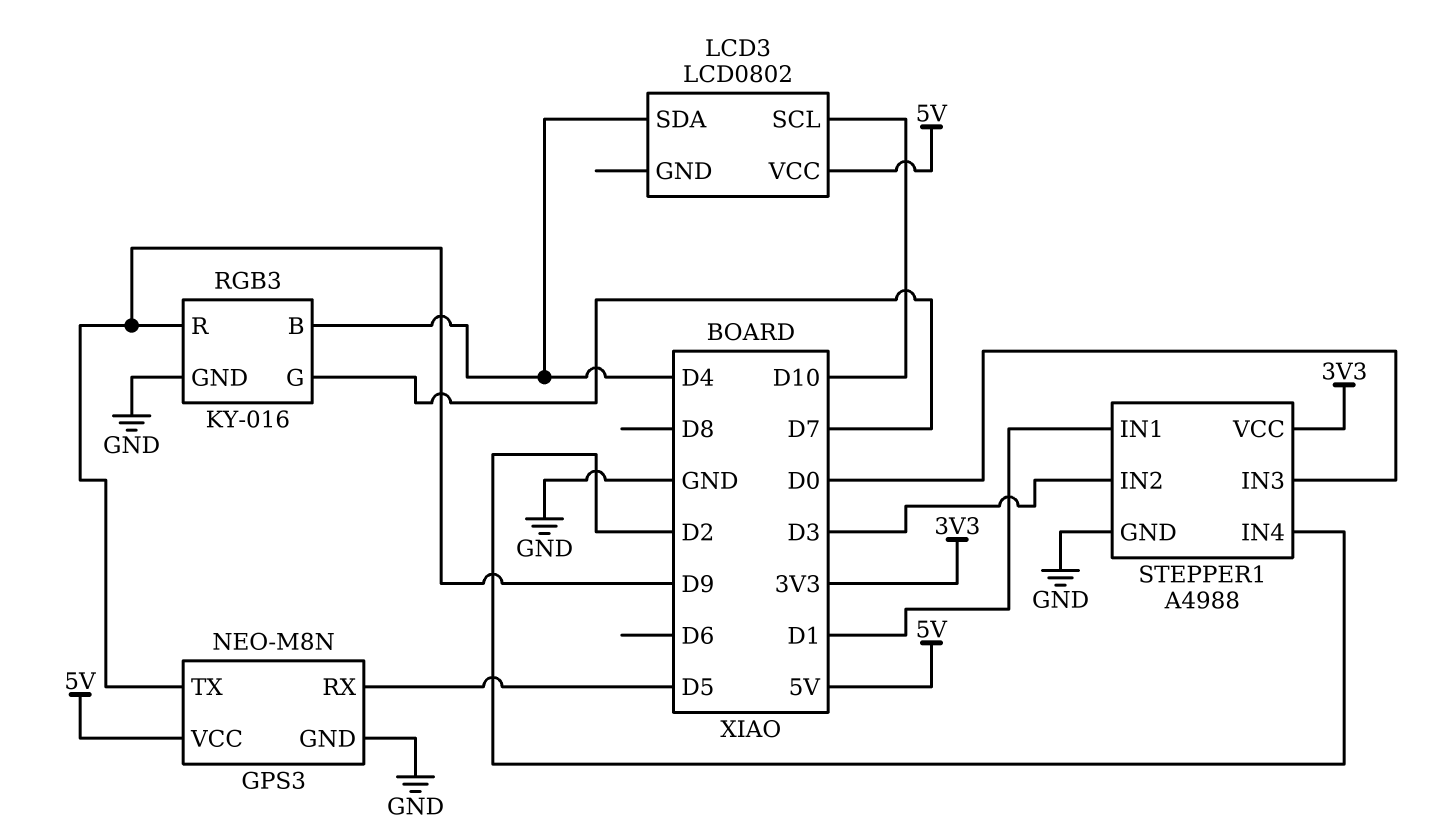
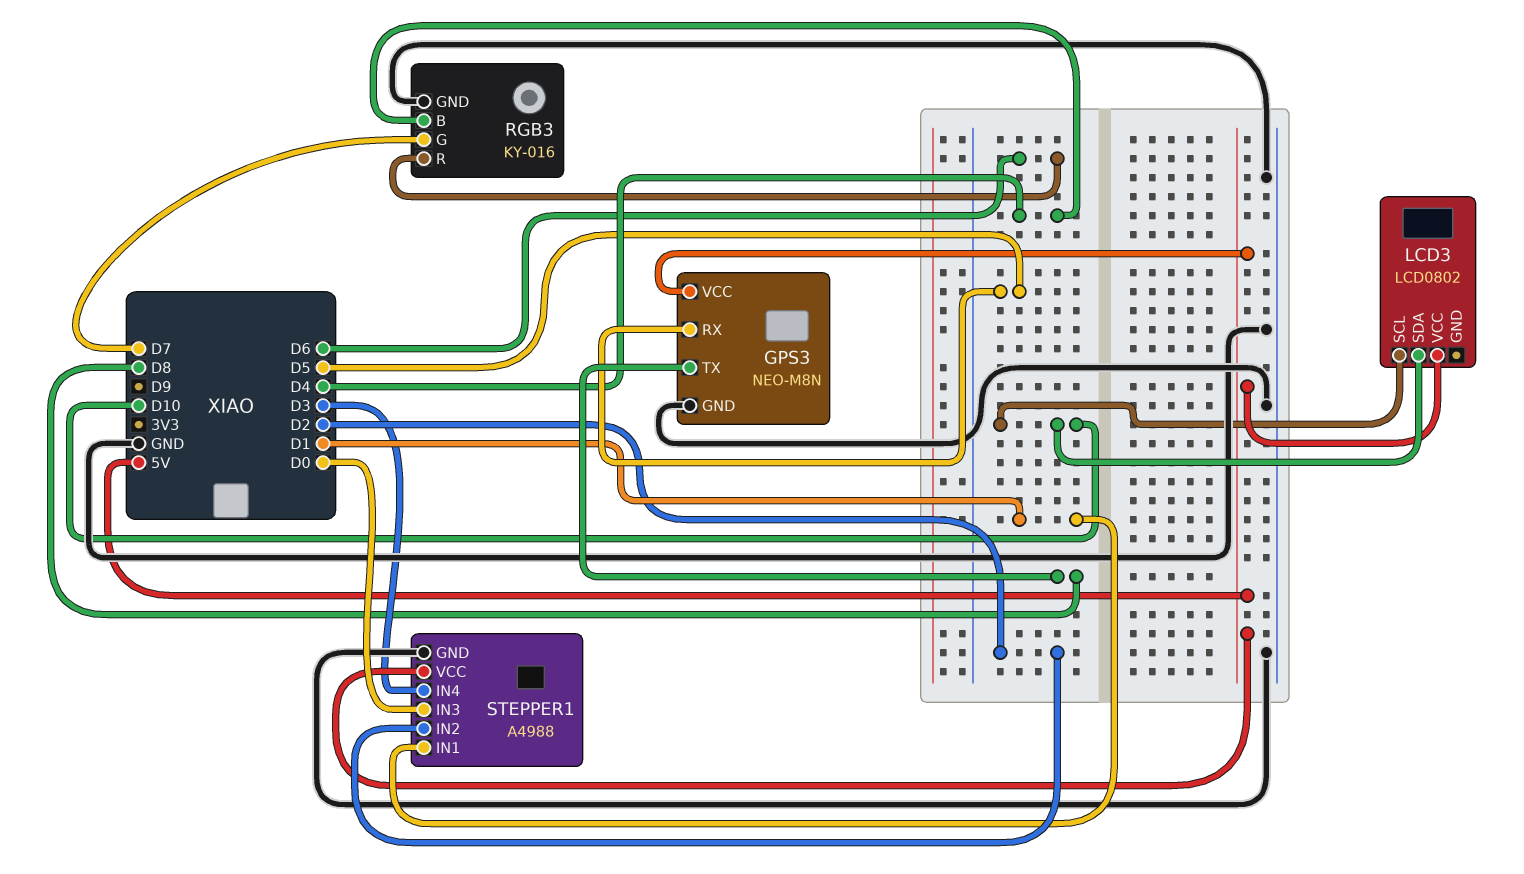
GPS3 pin TX: D9 -> D8
LCD3 pin SDA: D4 -> D10
RGB3 pin R: D9 -> D6
STEPPER1 pin IN2: D3 -> D2
STEPPER1 pin IN4: D2 -> D3
STEPPER1 pin VCC: 3V3 -> 5V

